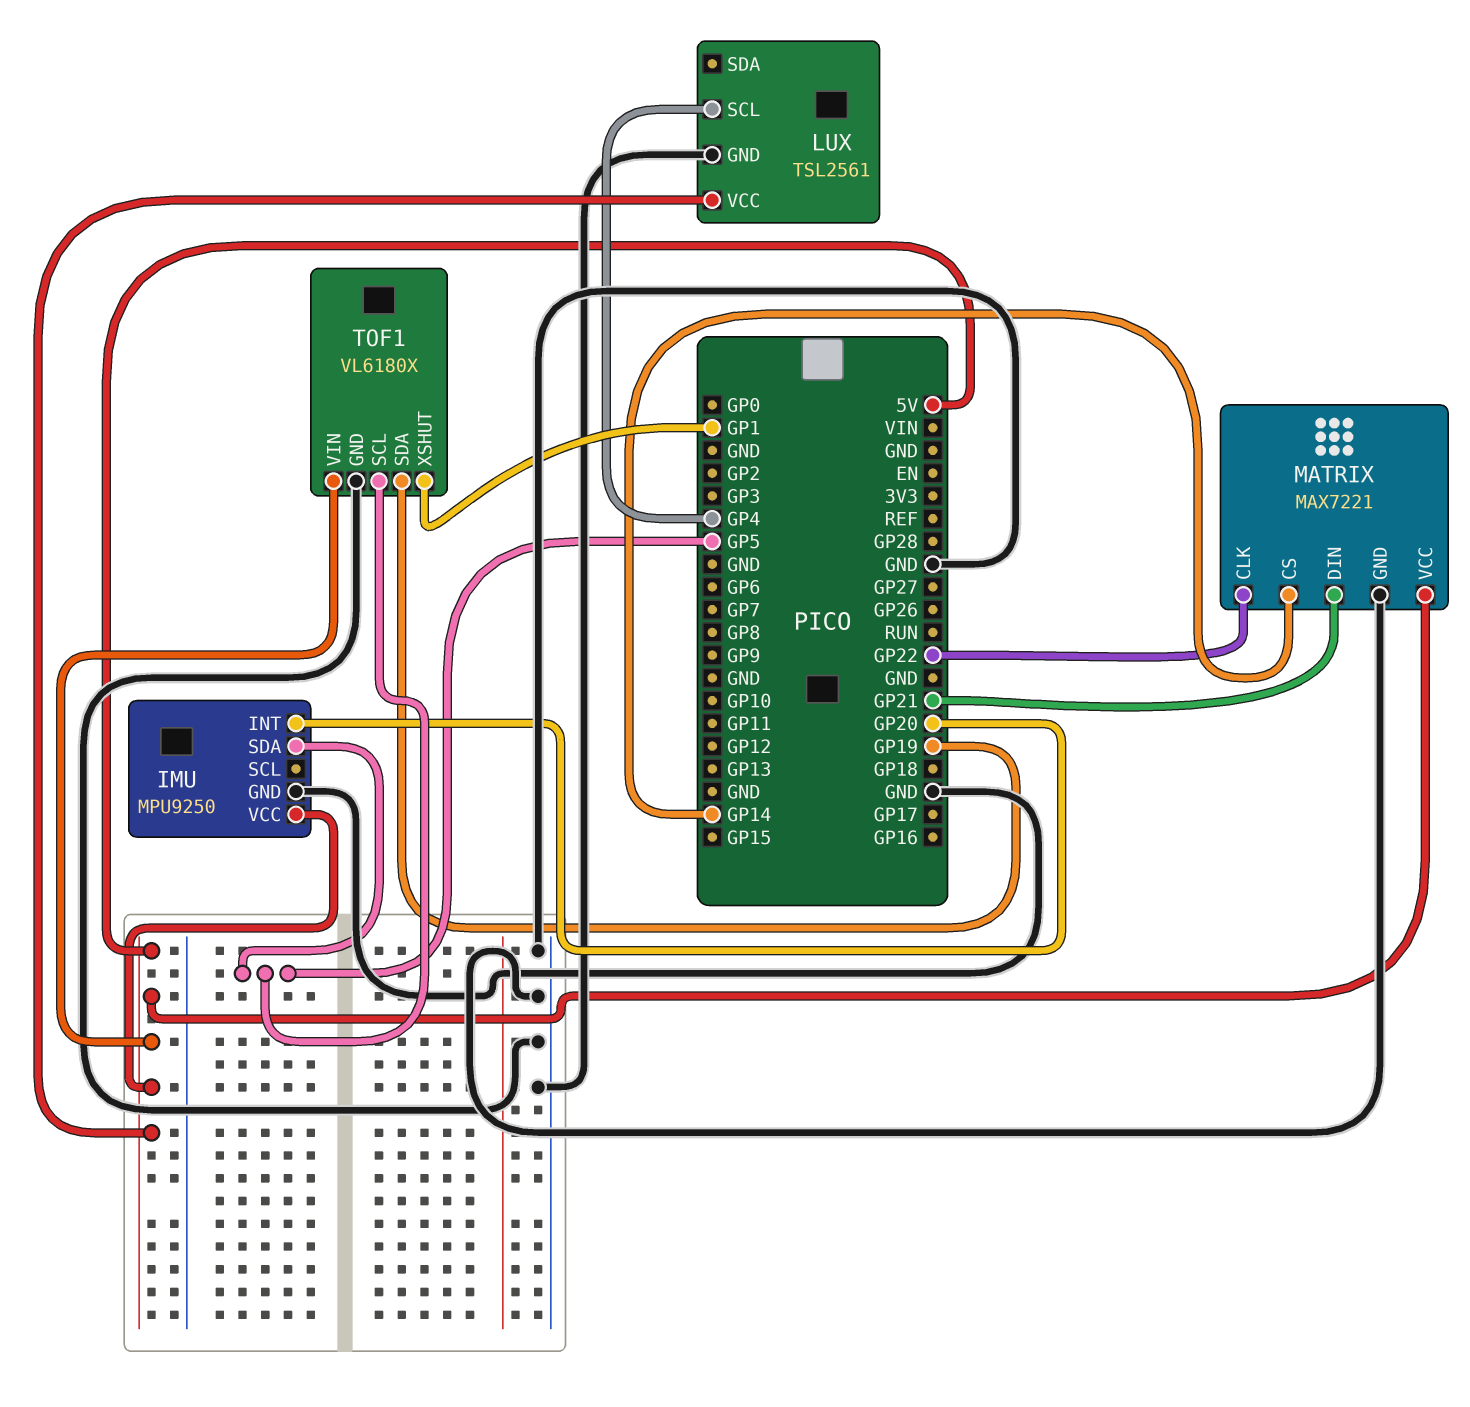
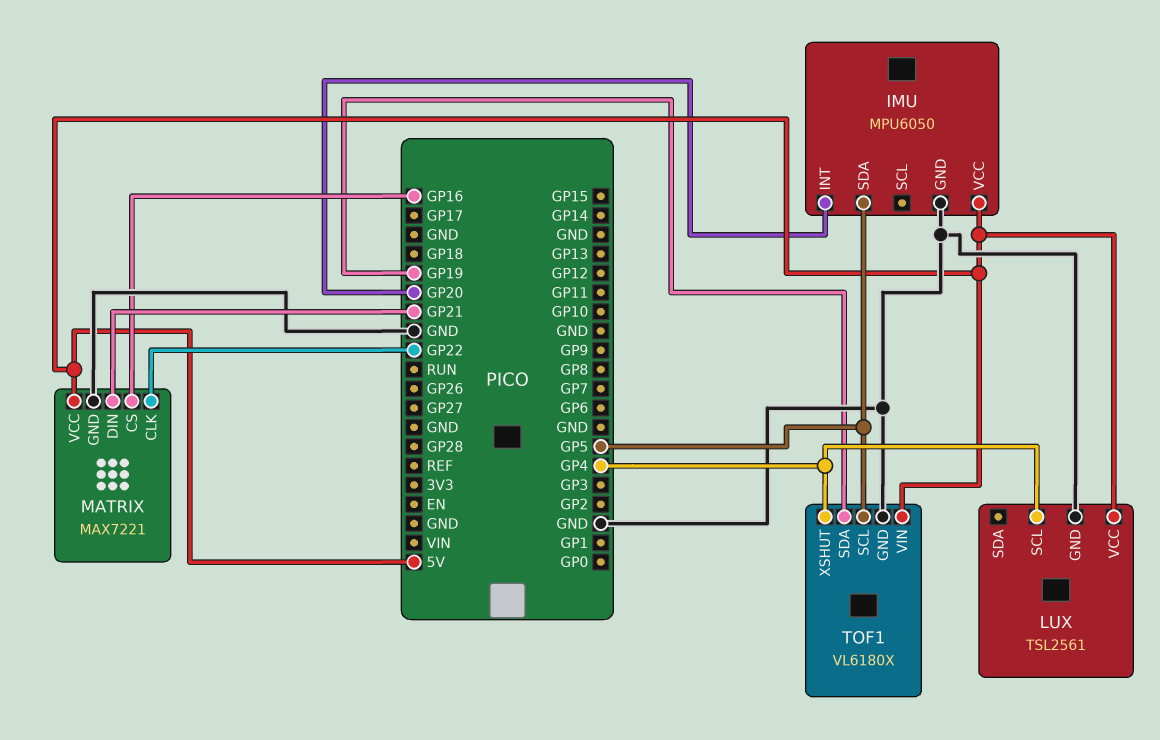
IMU: MPU9250 -> MPU6050
MATRIX pin CS: GP14 -> GP16
TOF1 pin XSHUT: GP1 -> GP4

